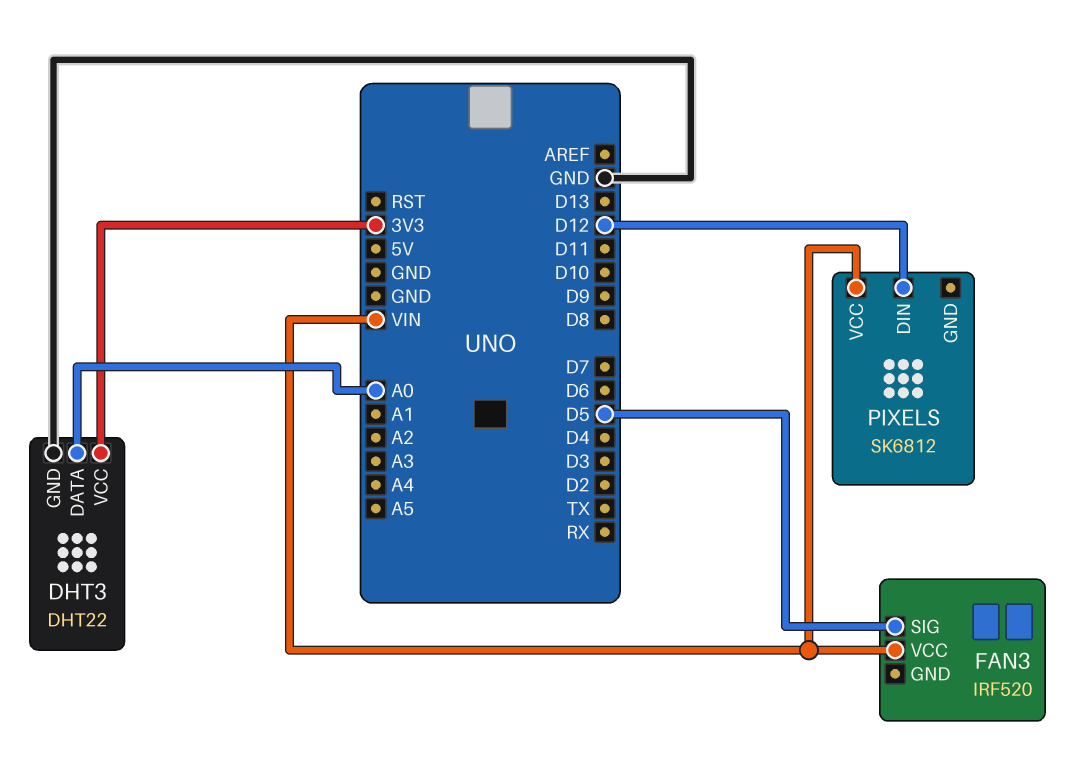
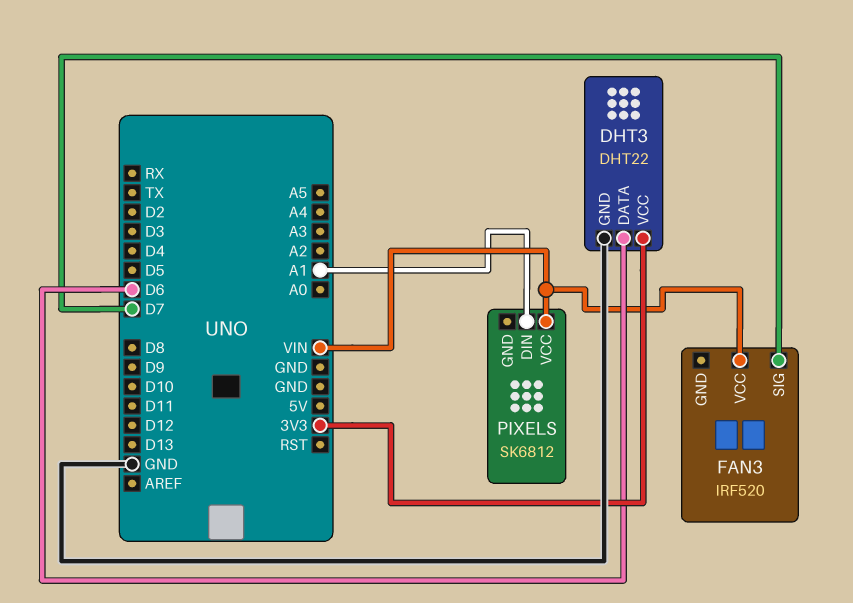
DHT3 pin DATA: A0 -> D6
FAN3 pin SIG: D5 -> D7
PIXELS pin DIN: D12 -> A1

